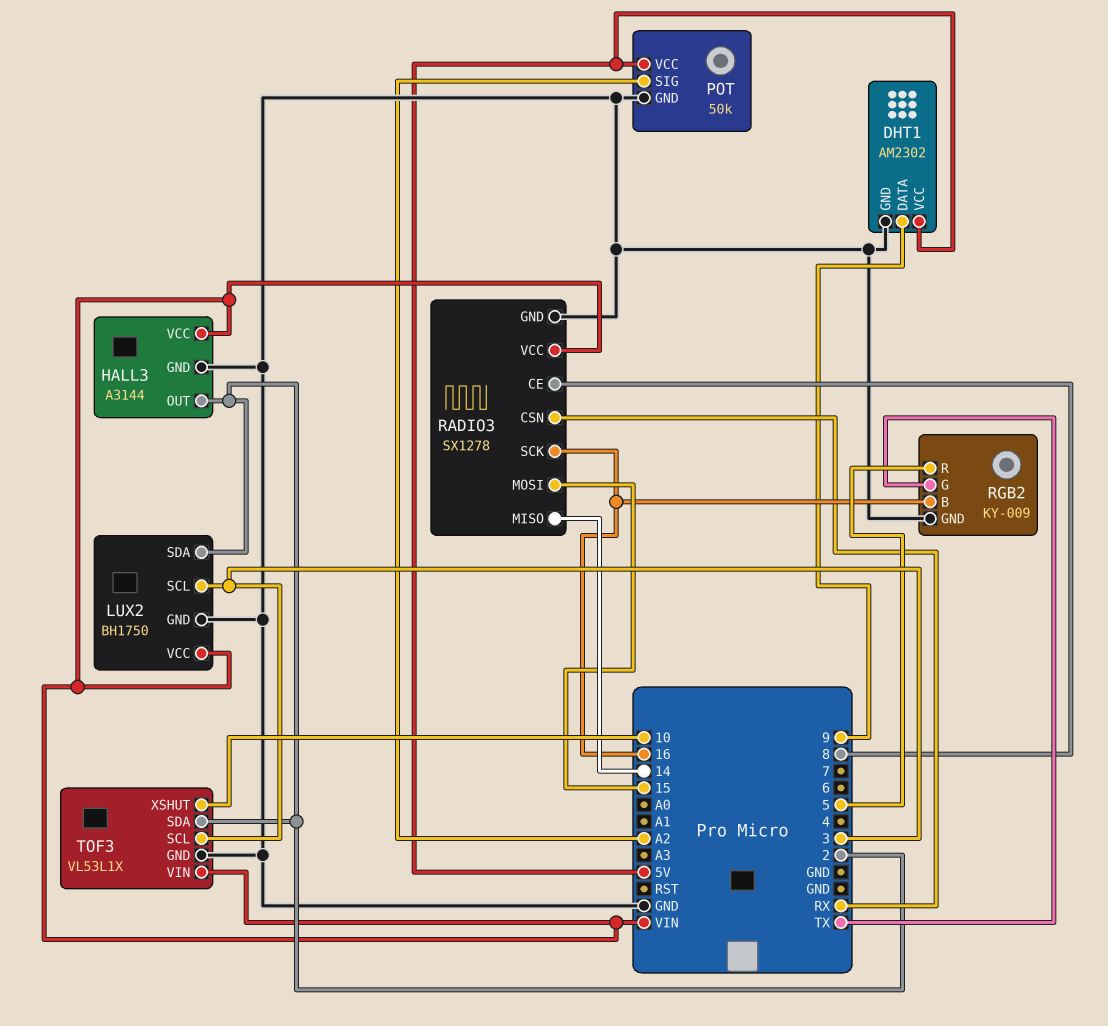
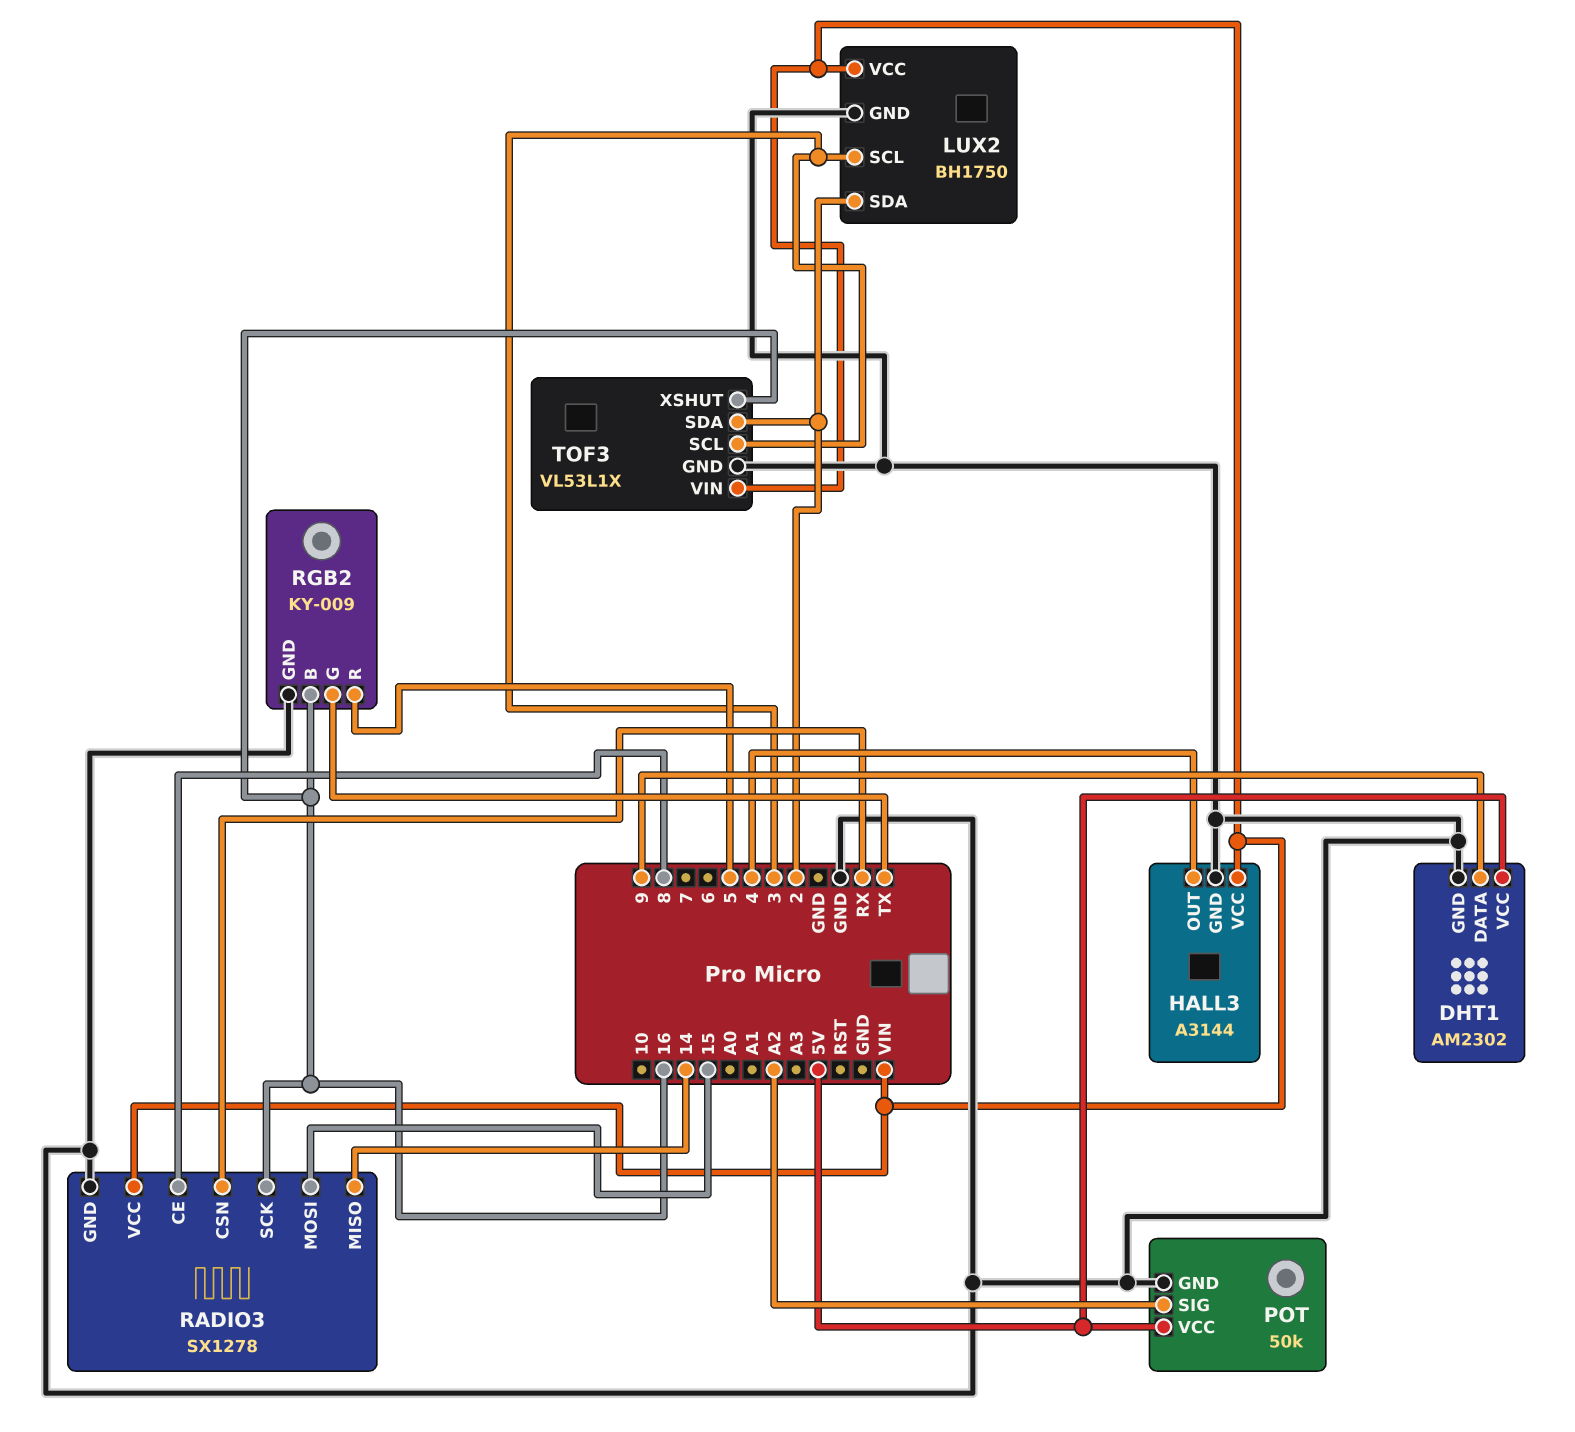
HALL3 pin OUT: 2 -> 4
TOF3 pin XSHUT: 10 -> 16

